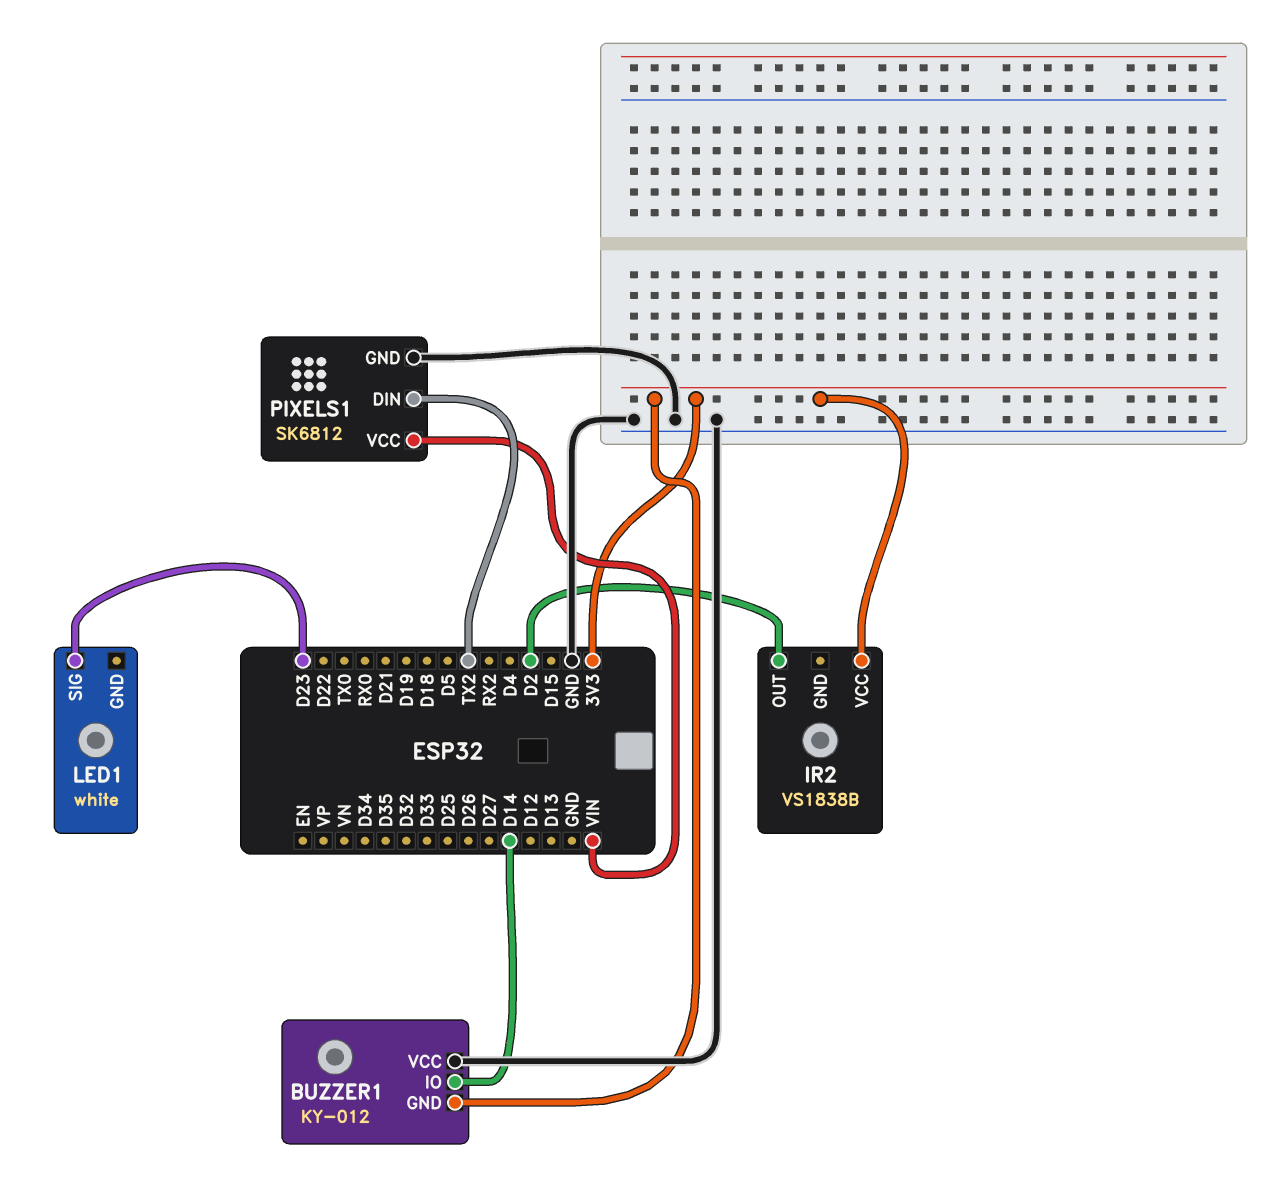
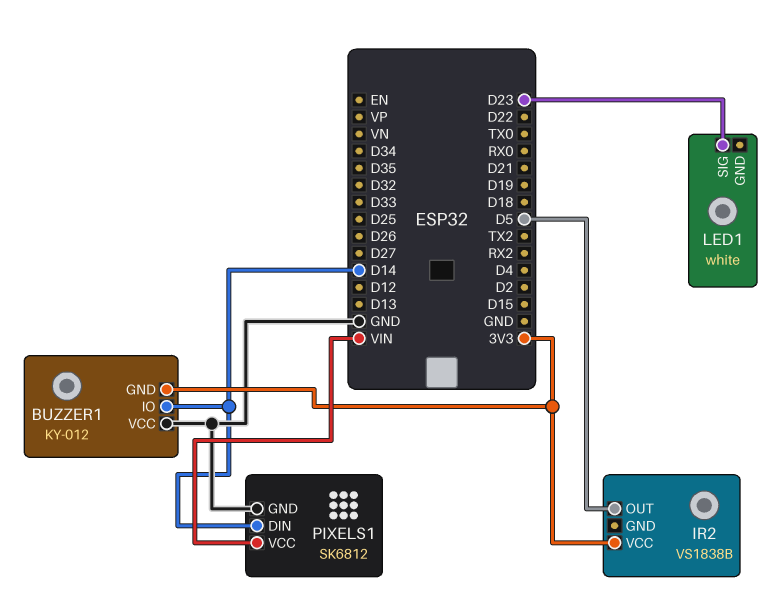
IR2 pin OUT: D2 -> D5
PIXELS1 pin DIN: TX2 -> D14

